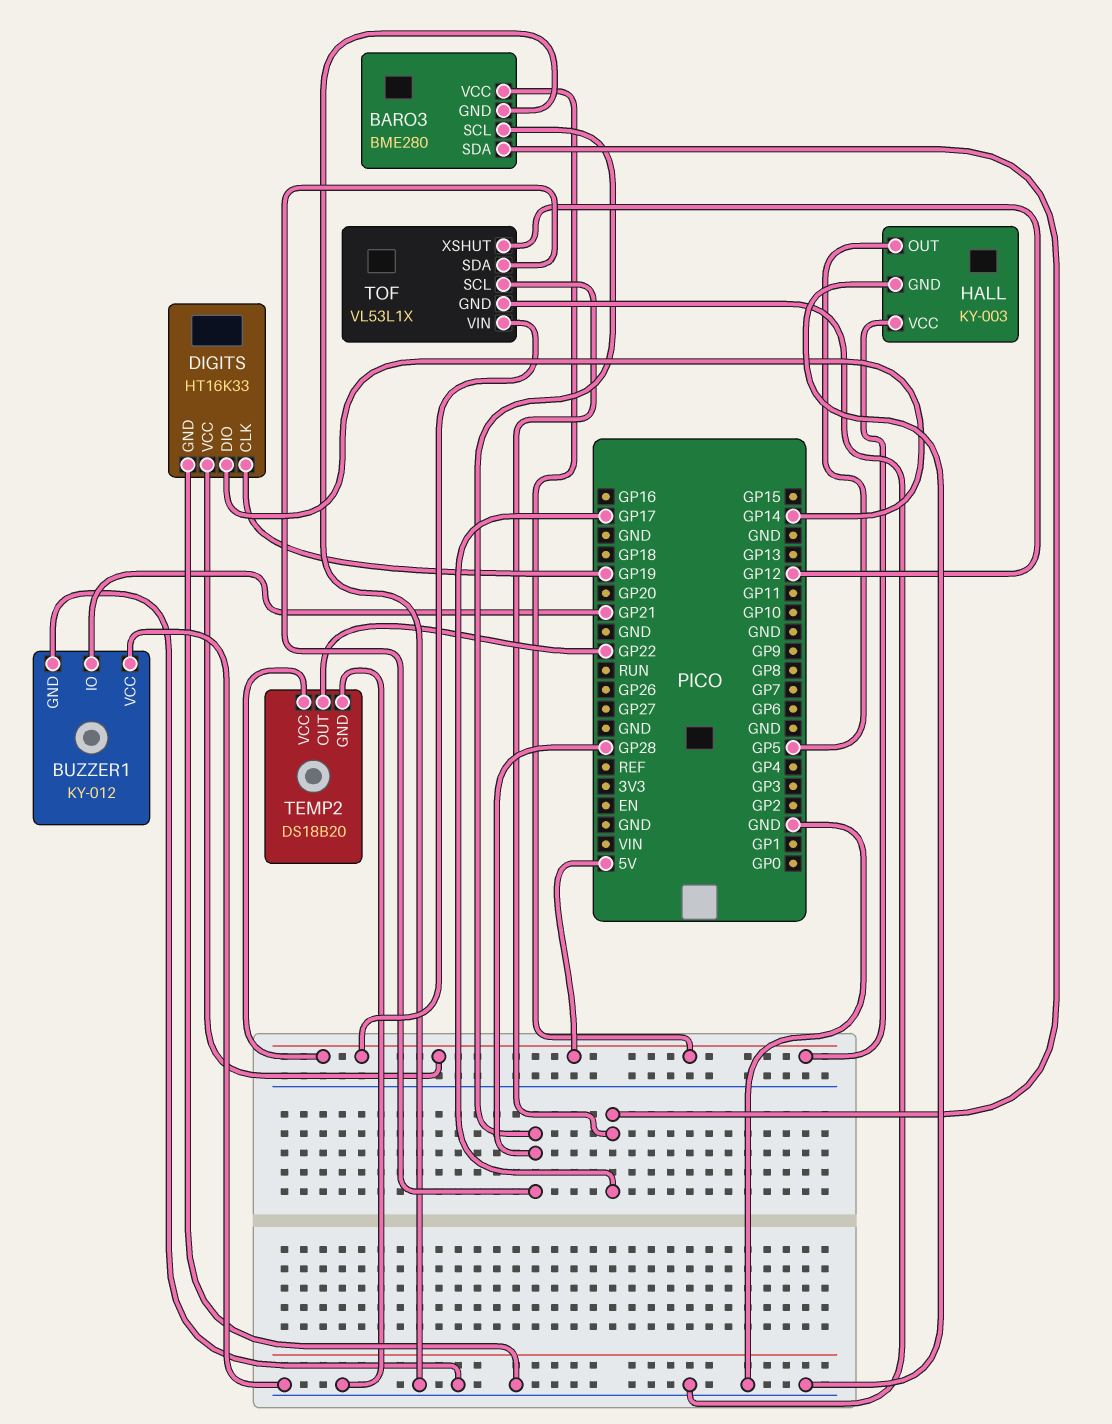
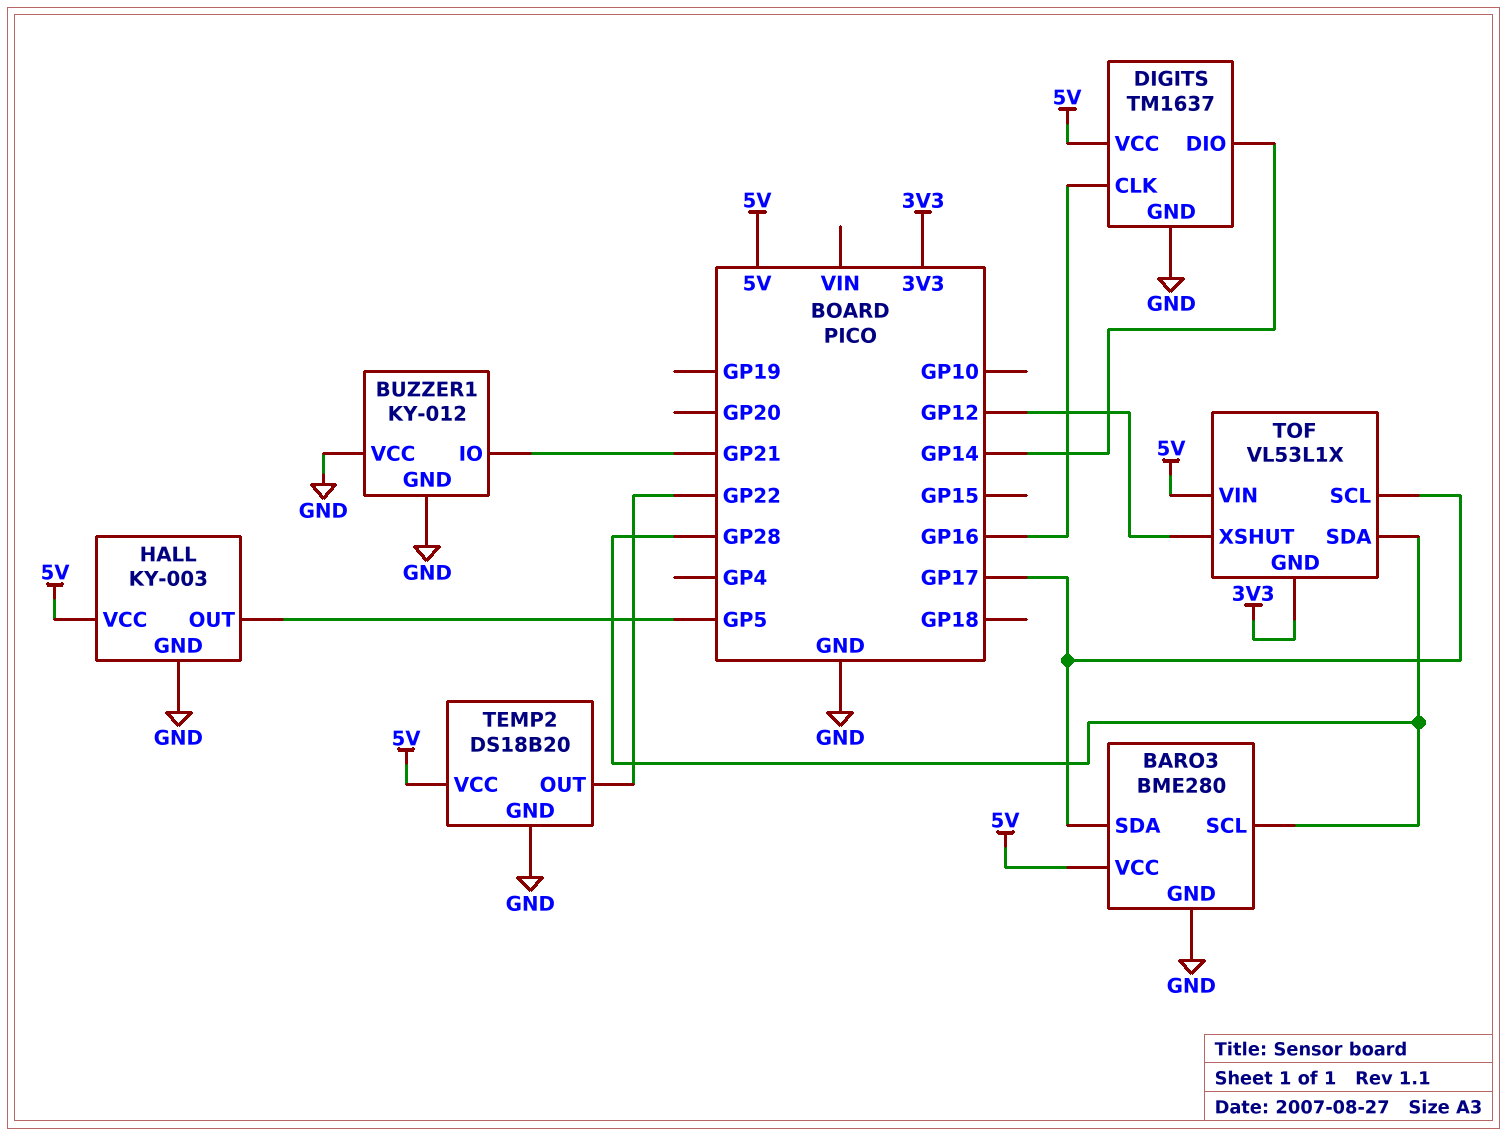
DIGITS: HT16K33 -> TM1637
DIGITS pin CLK: GP19 -> GP16
TOF pin GND: GND -> 3V3

